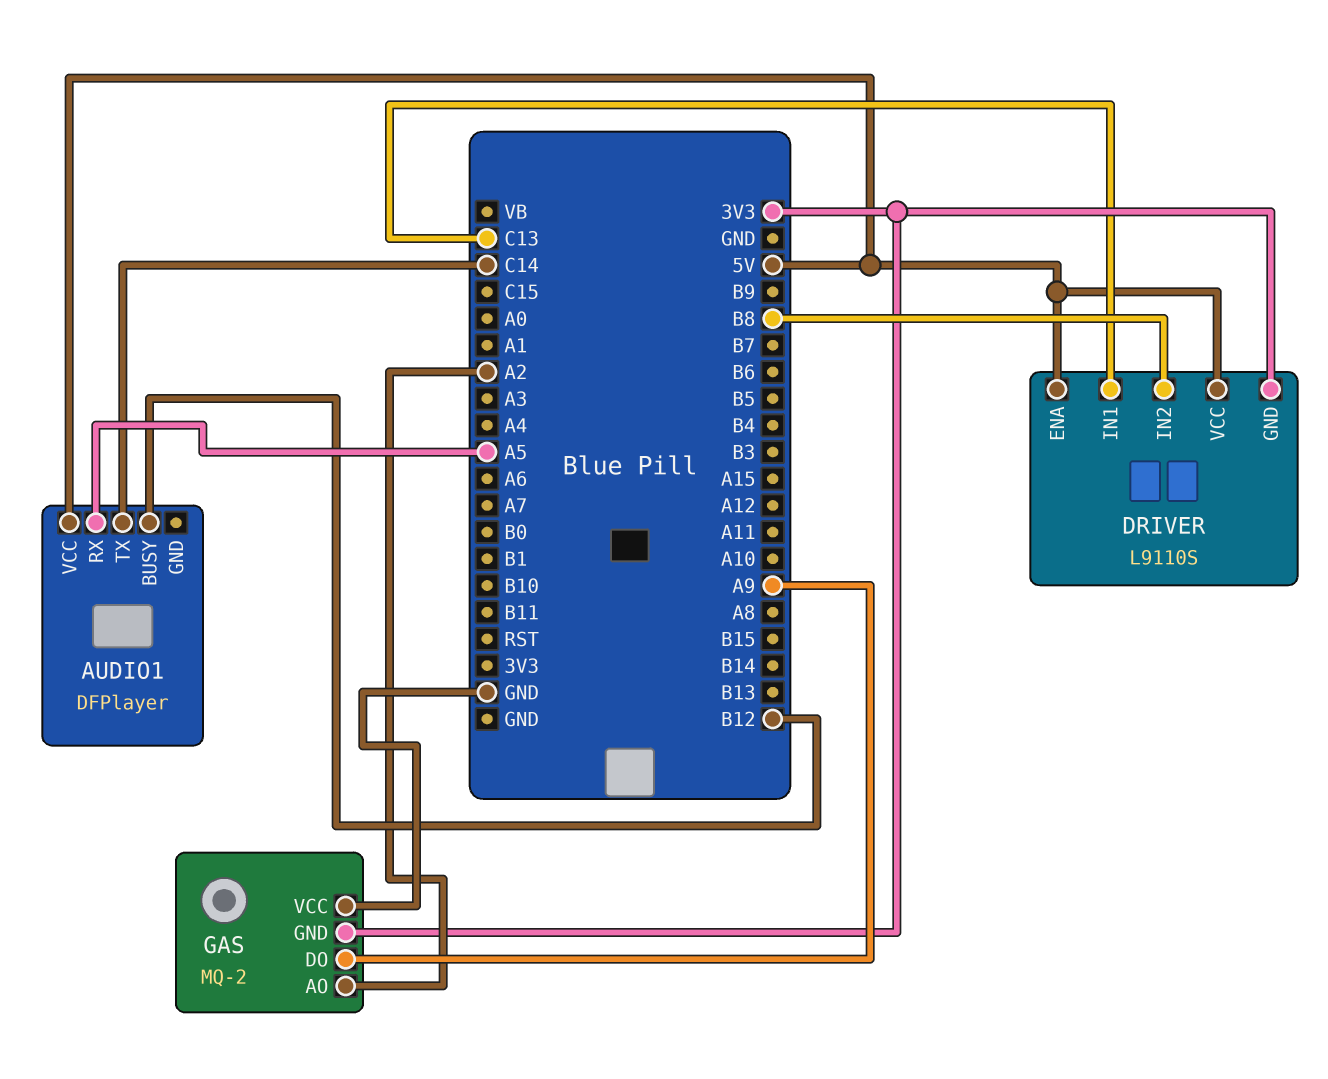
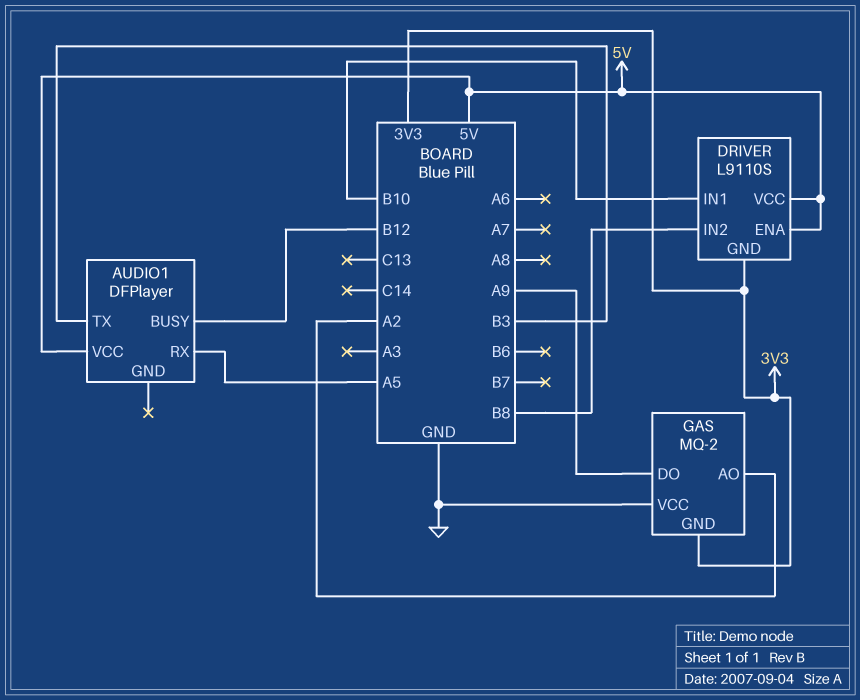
AUDIO1 pin TX: C14 -> B3
DRIVER pin IN1: C13 -> B10

